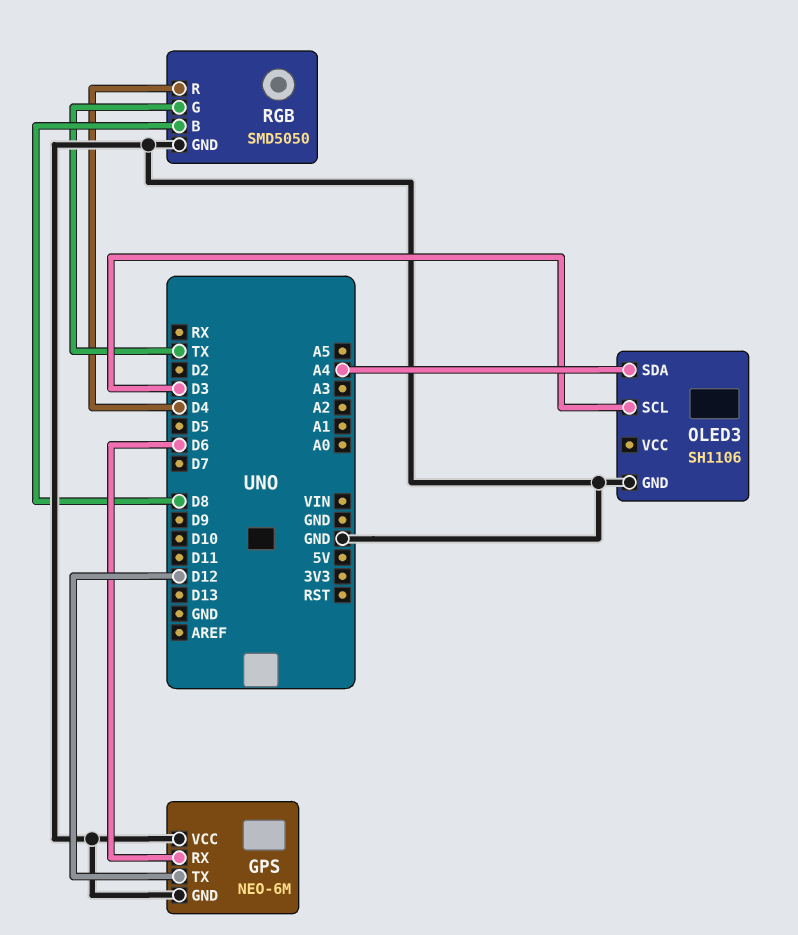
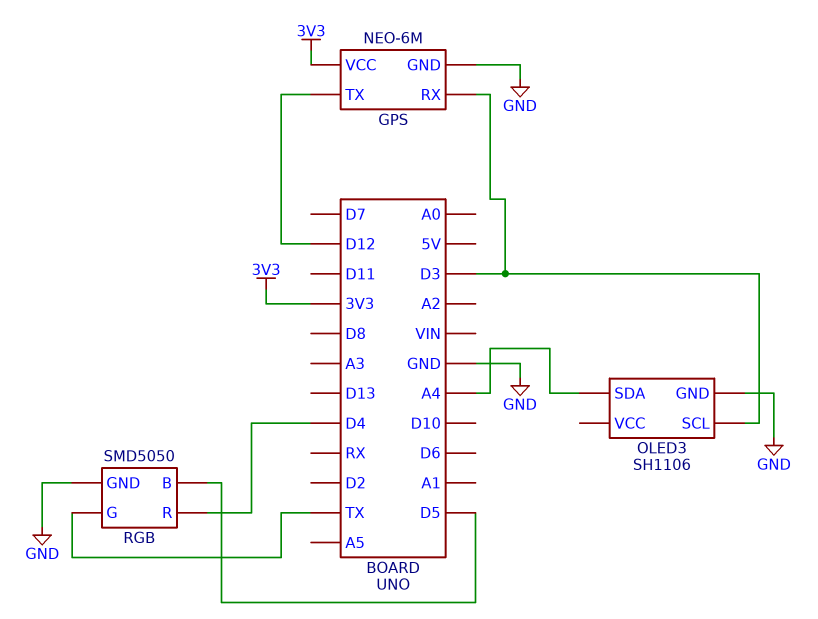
GPS pin RX: D6 -> D3
GPS pin VCC: GND -> 3V3
RGB pin B: D8 -> D5

